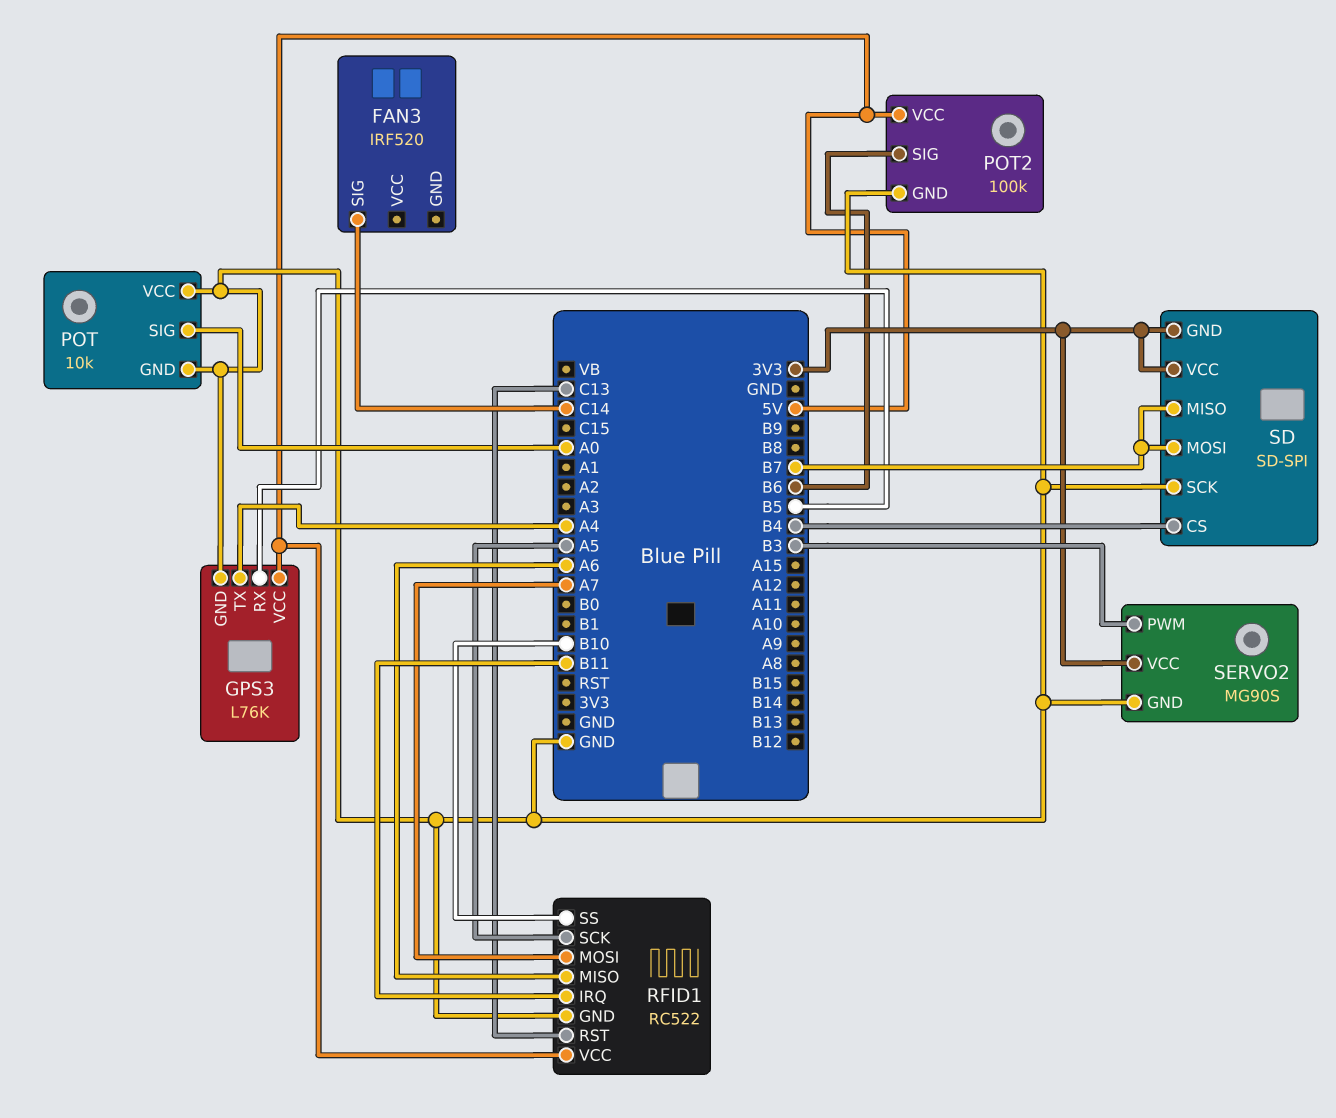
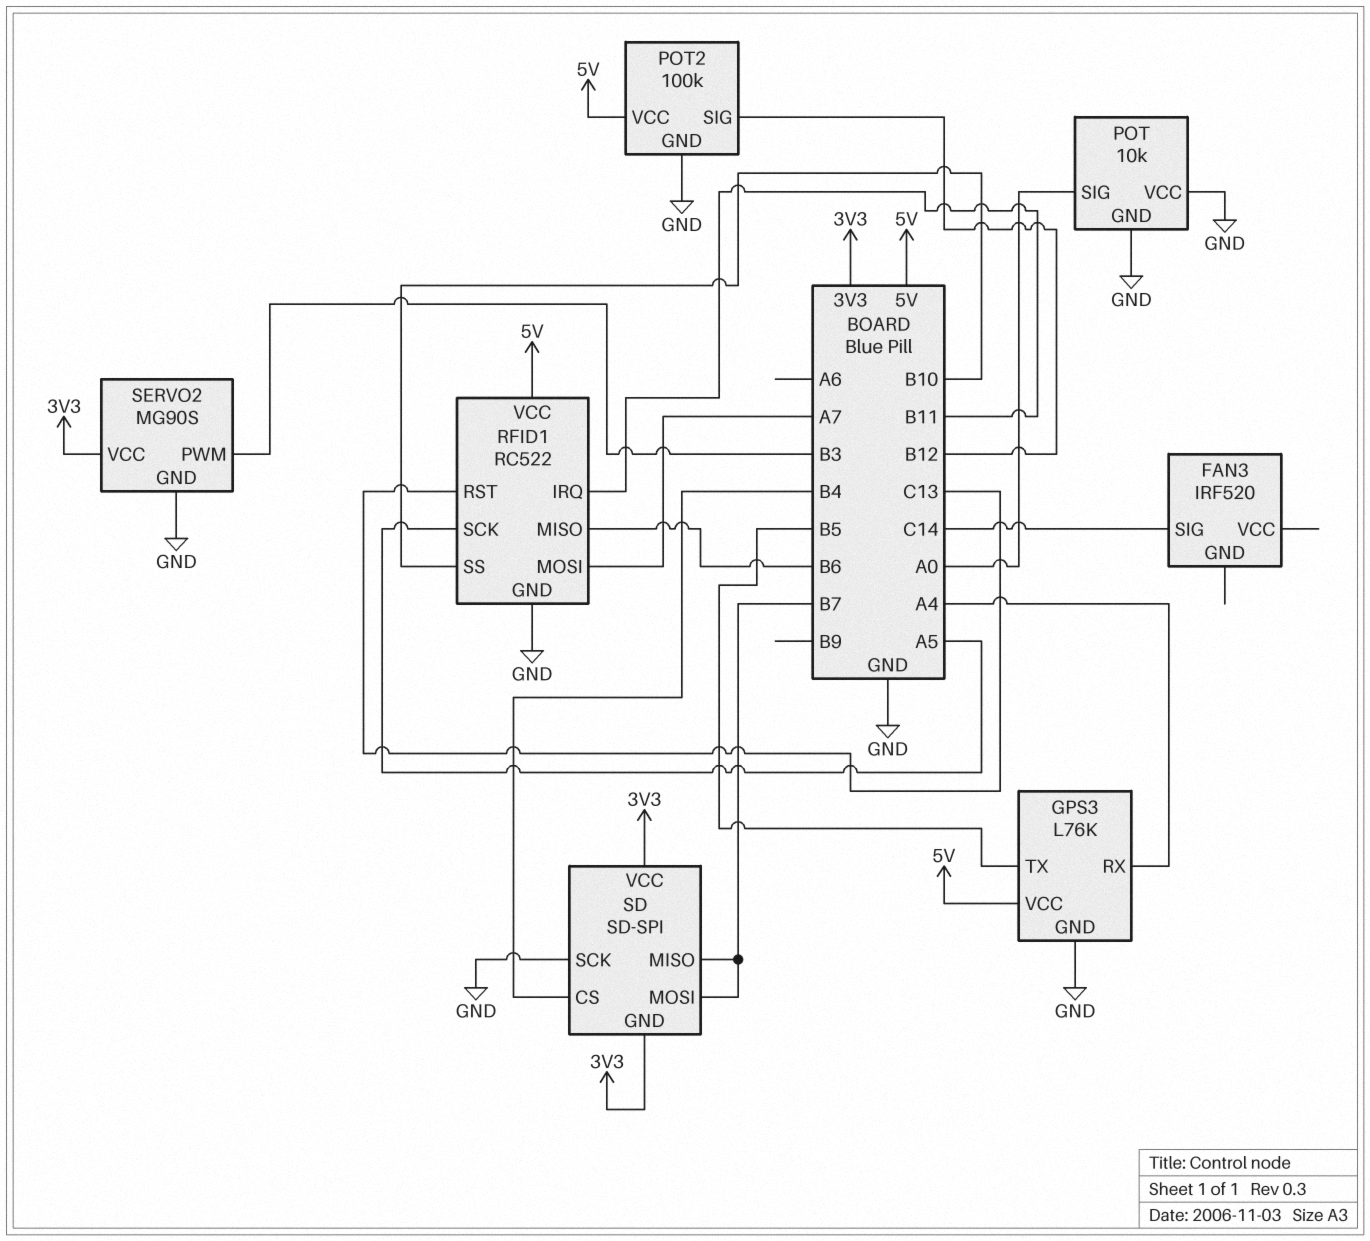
GPS3 pin RX: B5 -> A4
GPS3 pin TX: A4 -> B5
POT2 pin SIG: B6 -> B12
RFID1 pin MISO: A6 -> B6

